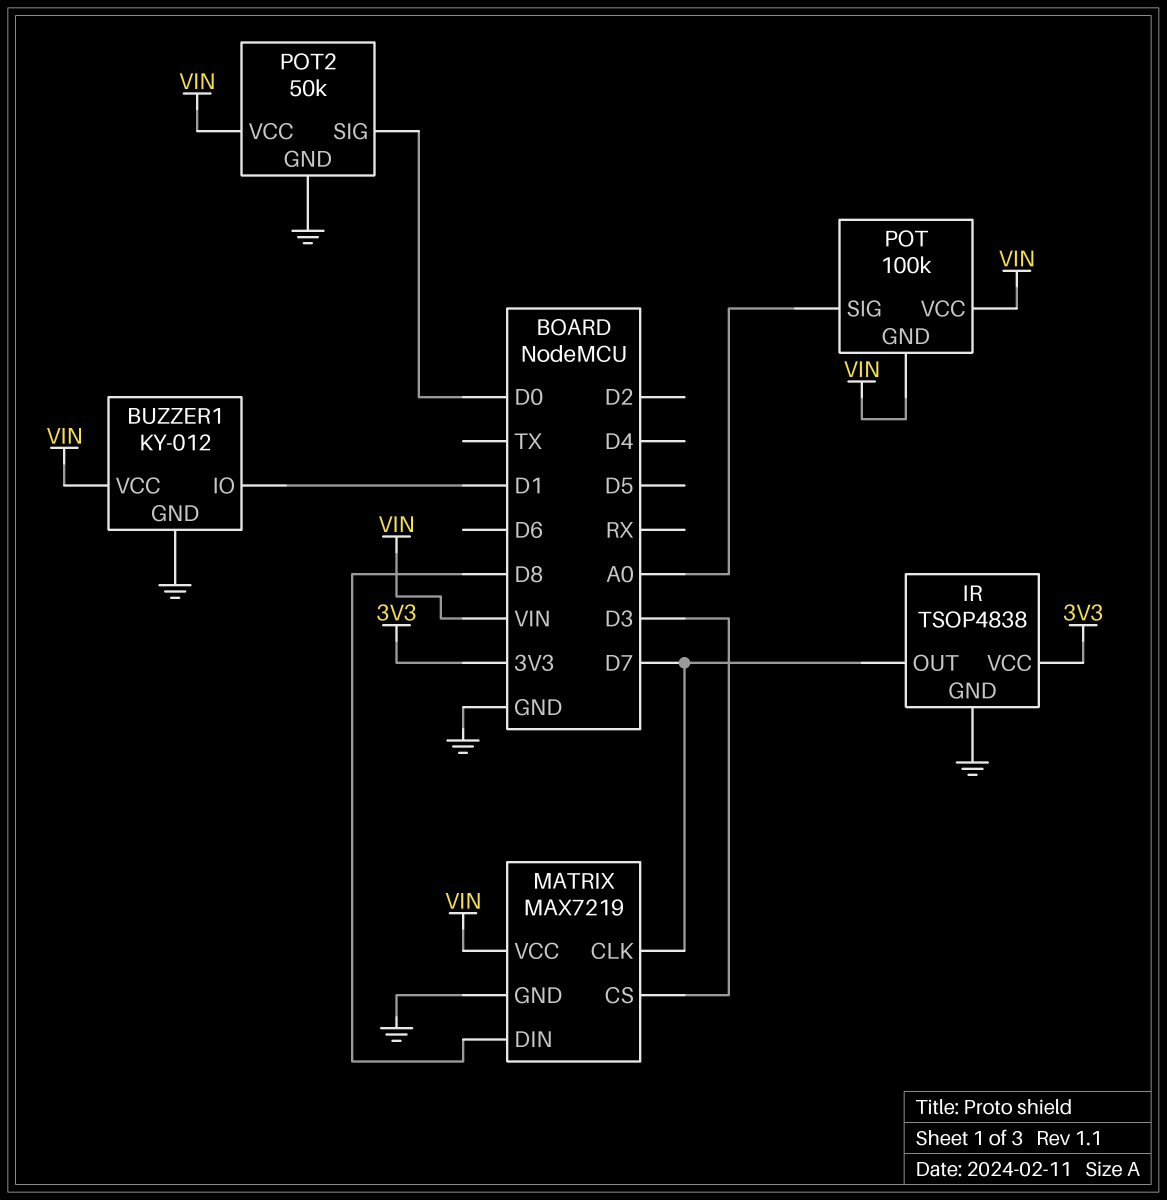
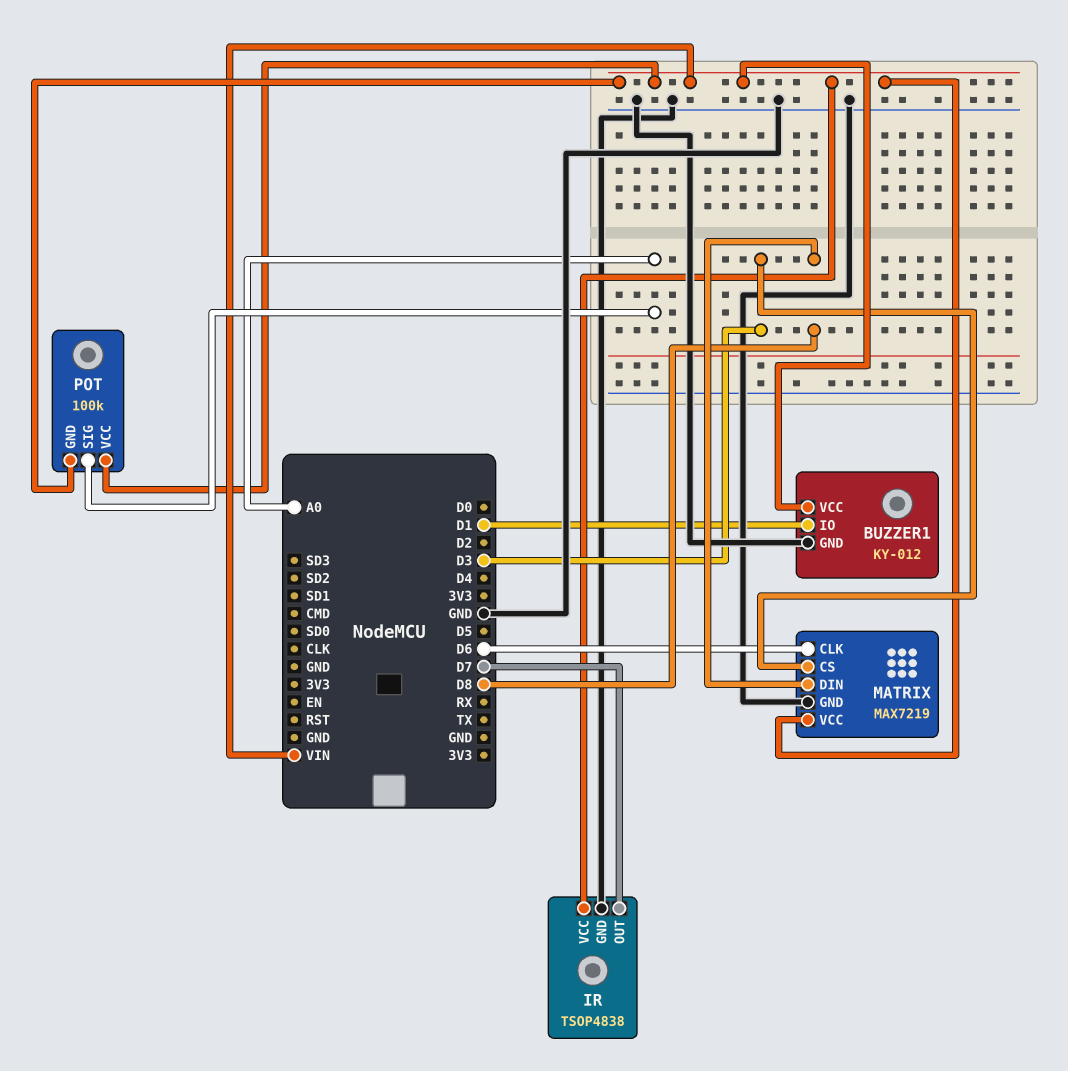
IR pin VCC: 3V3 -> VIN
MATRIX pin CLK: D7 -> D6
POT2: 50k -> none
POT2 pin GND: GND -> none
POT2 pin SIG: D0 -> none
POT2 pin VCC: VIN -> none

